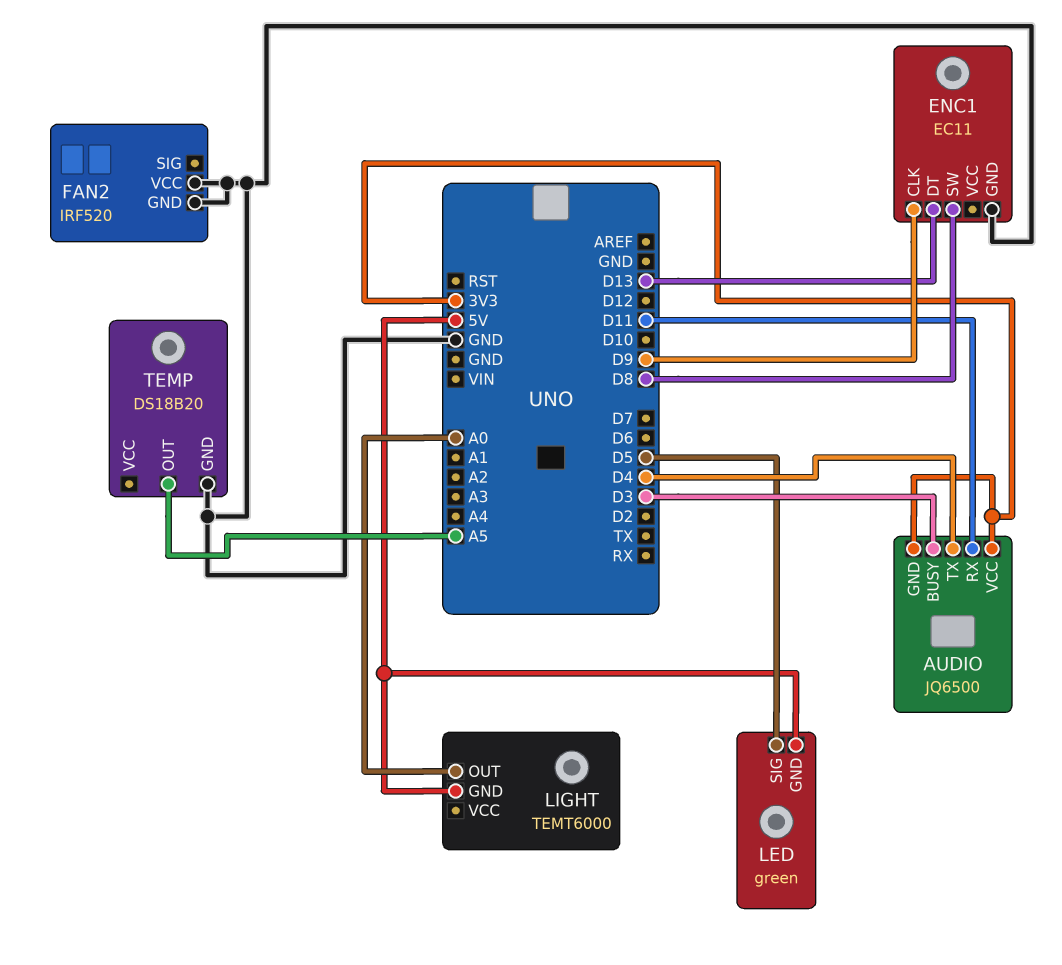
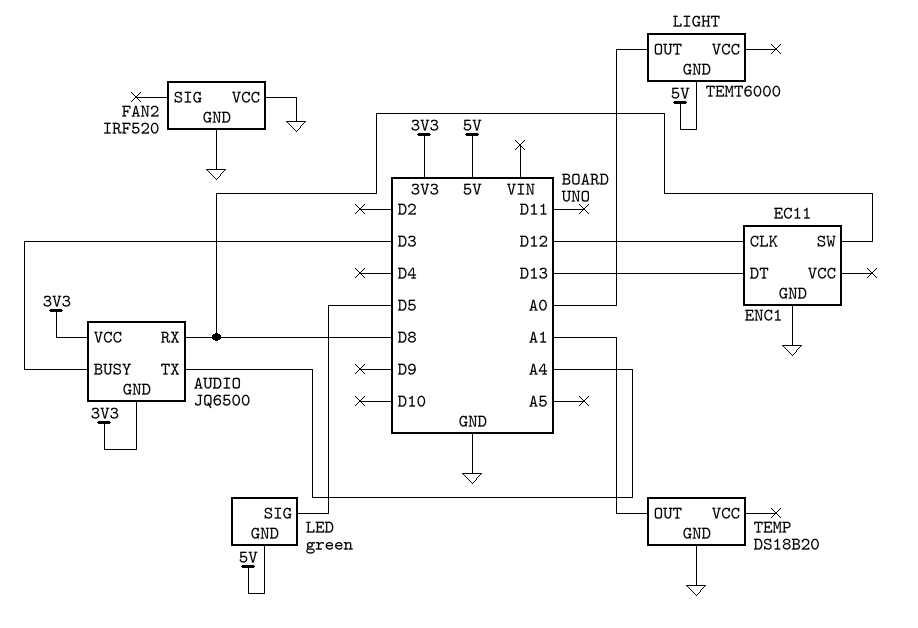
AUDIO pin RX: D11 -> D8
AUDIO pin TX: D4 -> A4
ENC1 pin CLK: D9 -> D12
TEMP pin OUT: A5 -> A1

